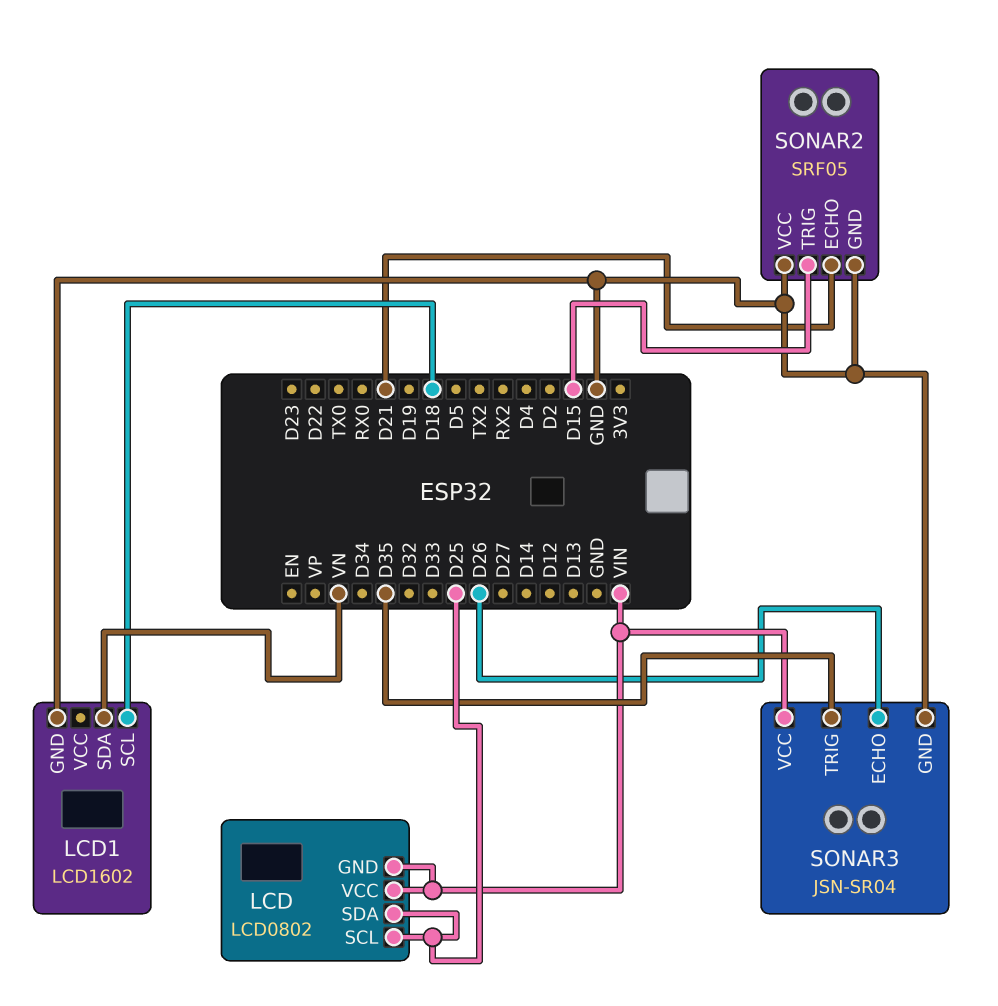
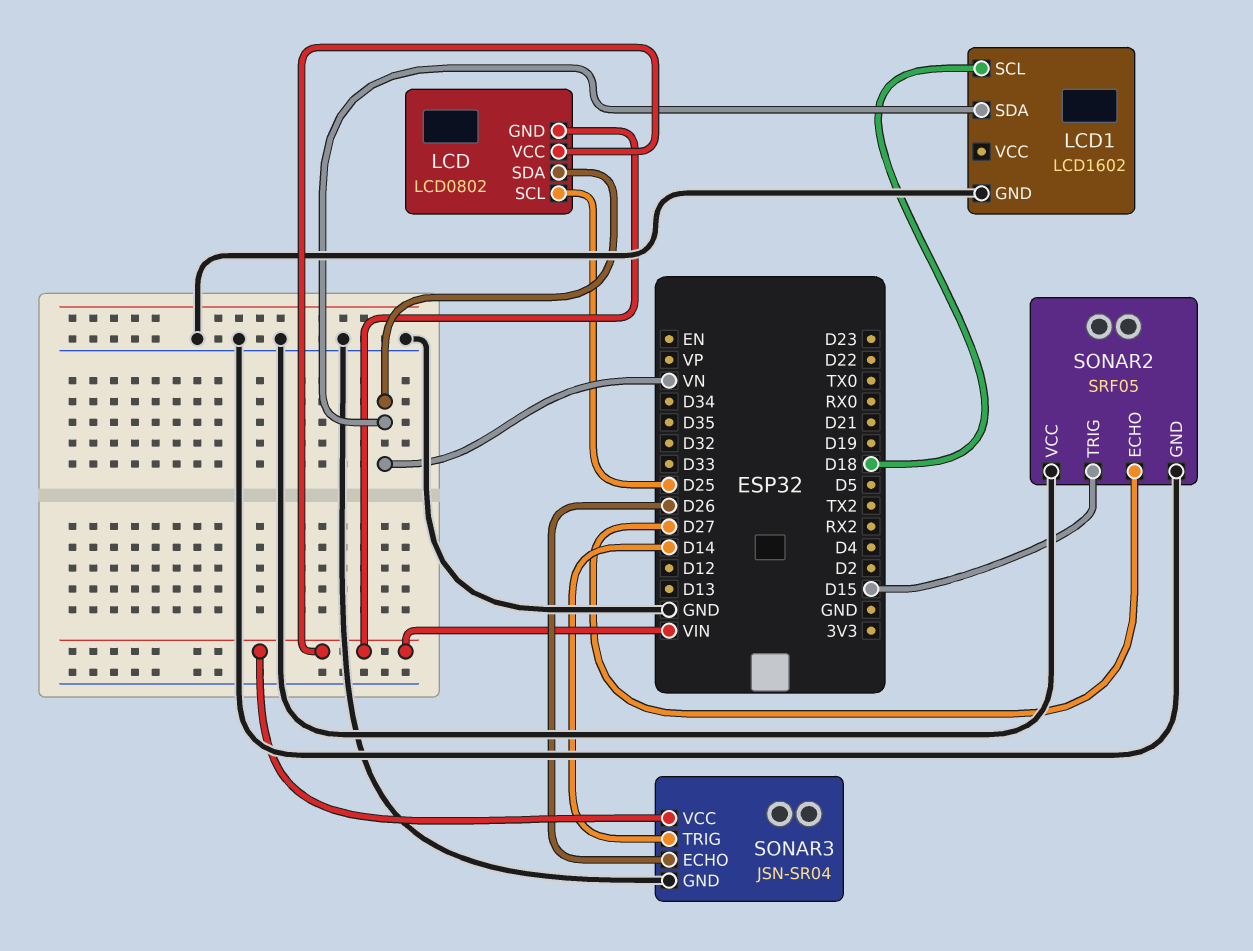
LCD pin SDA: D25 -> VN
SONAR2 pin ECHO: D21 -> D27
SONAR3 pin TRIG: D35 -> D14

